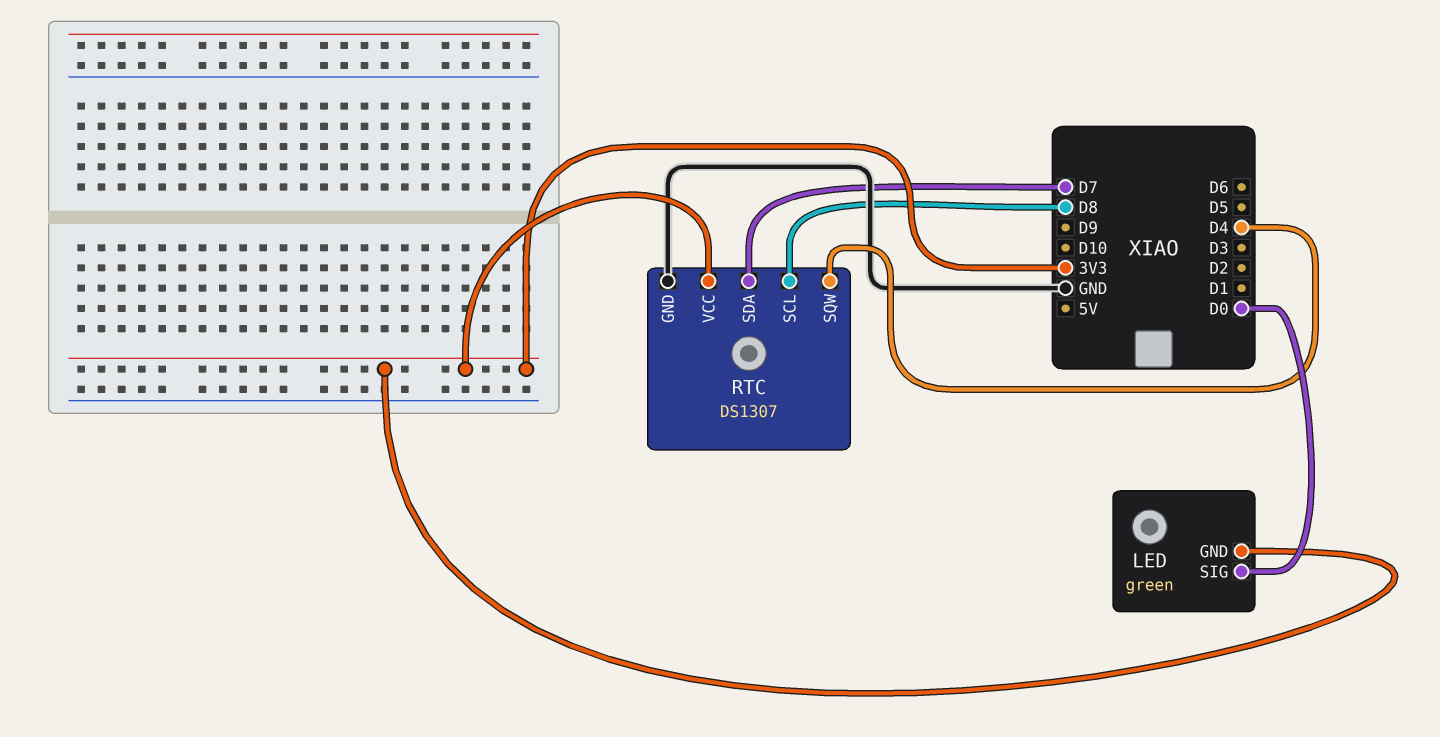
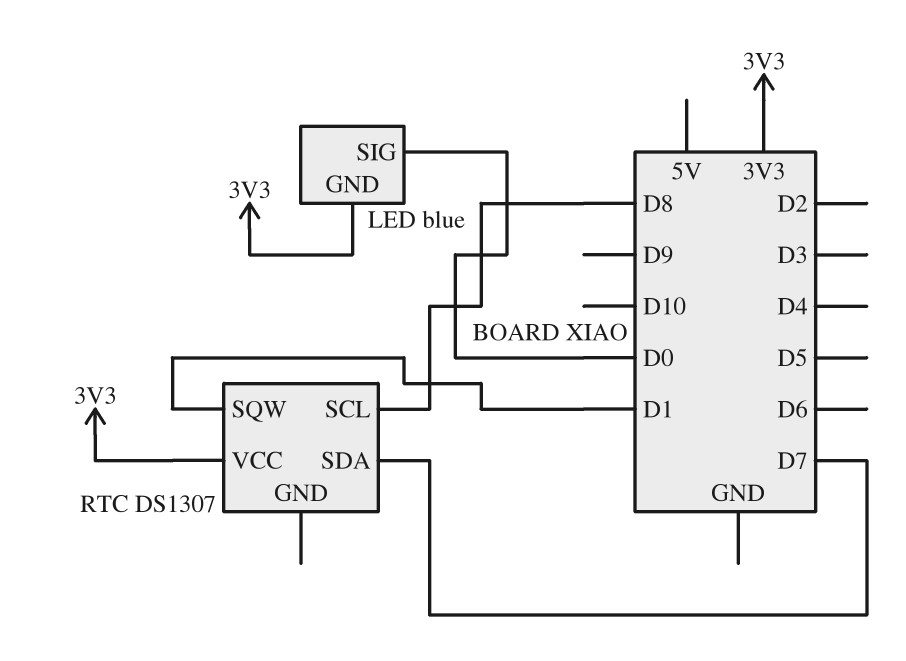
LED: green -> blue
RTC pin GND: GND -> none
RTC pin SQW: D4 -> D1

